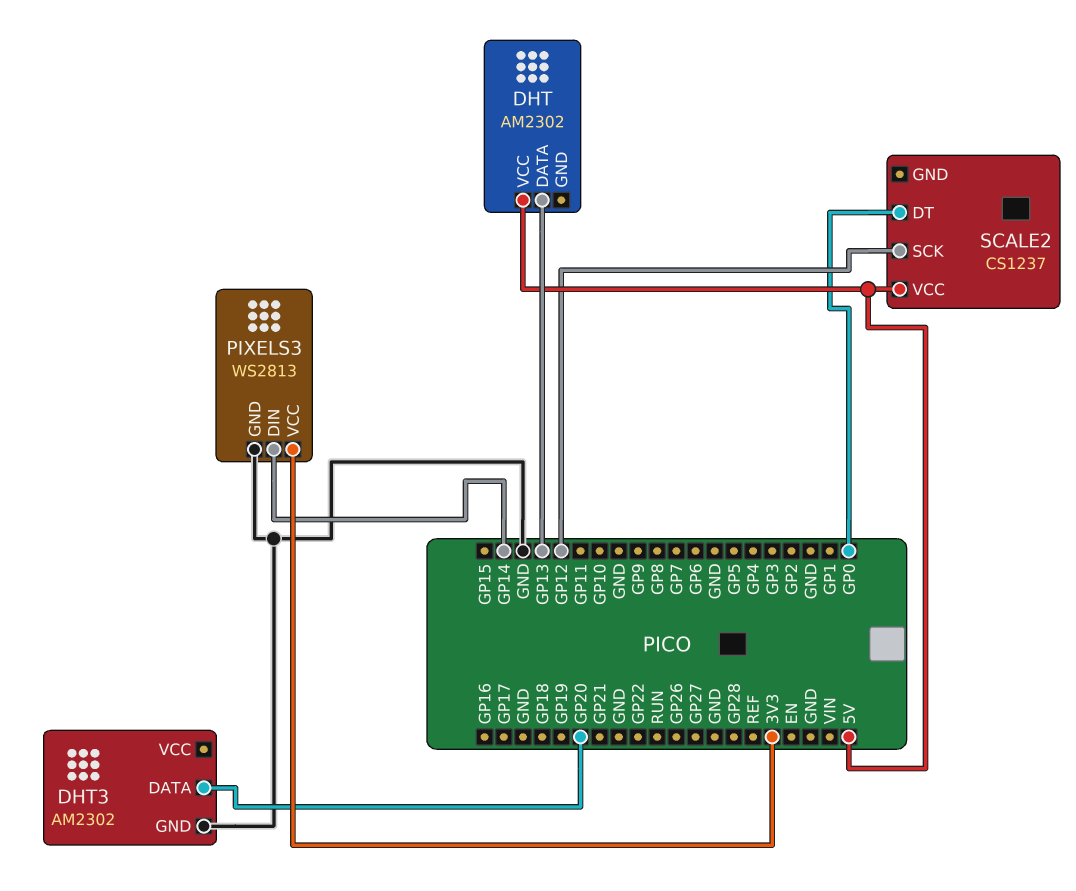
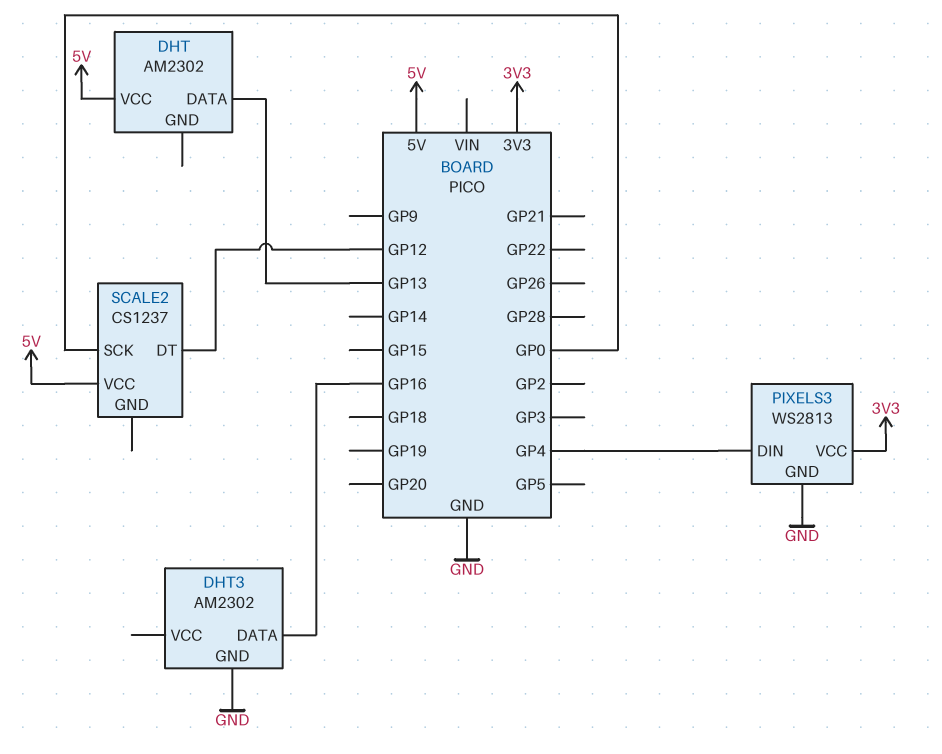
DHT3 pin DATA: GP20 -> GP16
PIXELS3 pin DIN: GP14 -> GP4
SCALE2 pin DT: GP0 -> GP12
SCALE2 pin SCK: GP12 -> GP0

